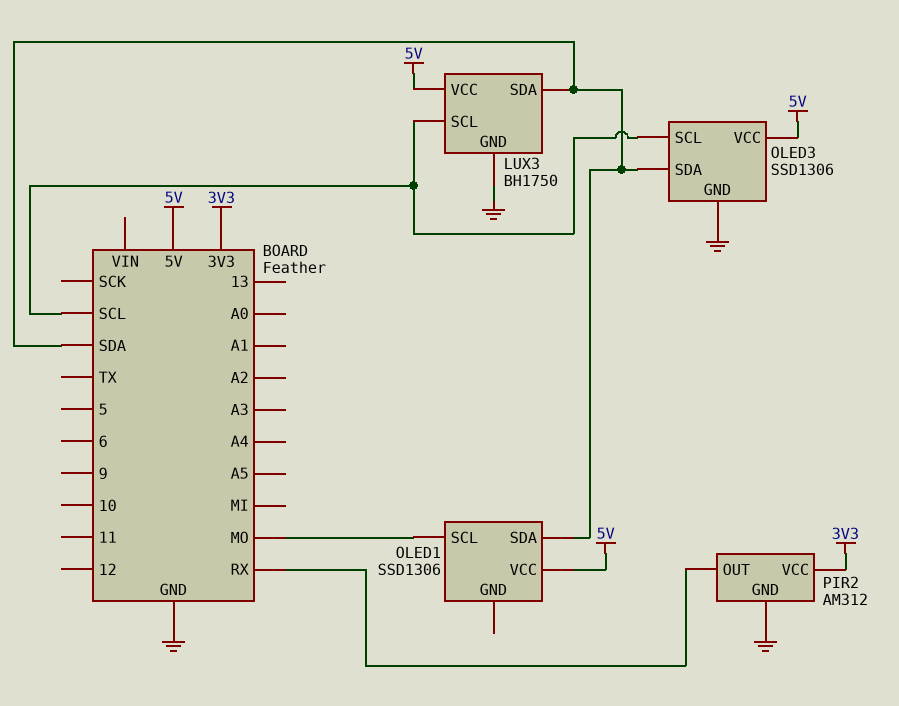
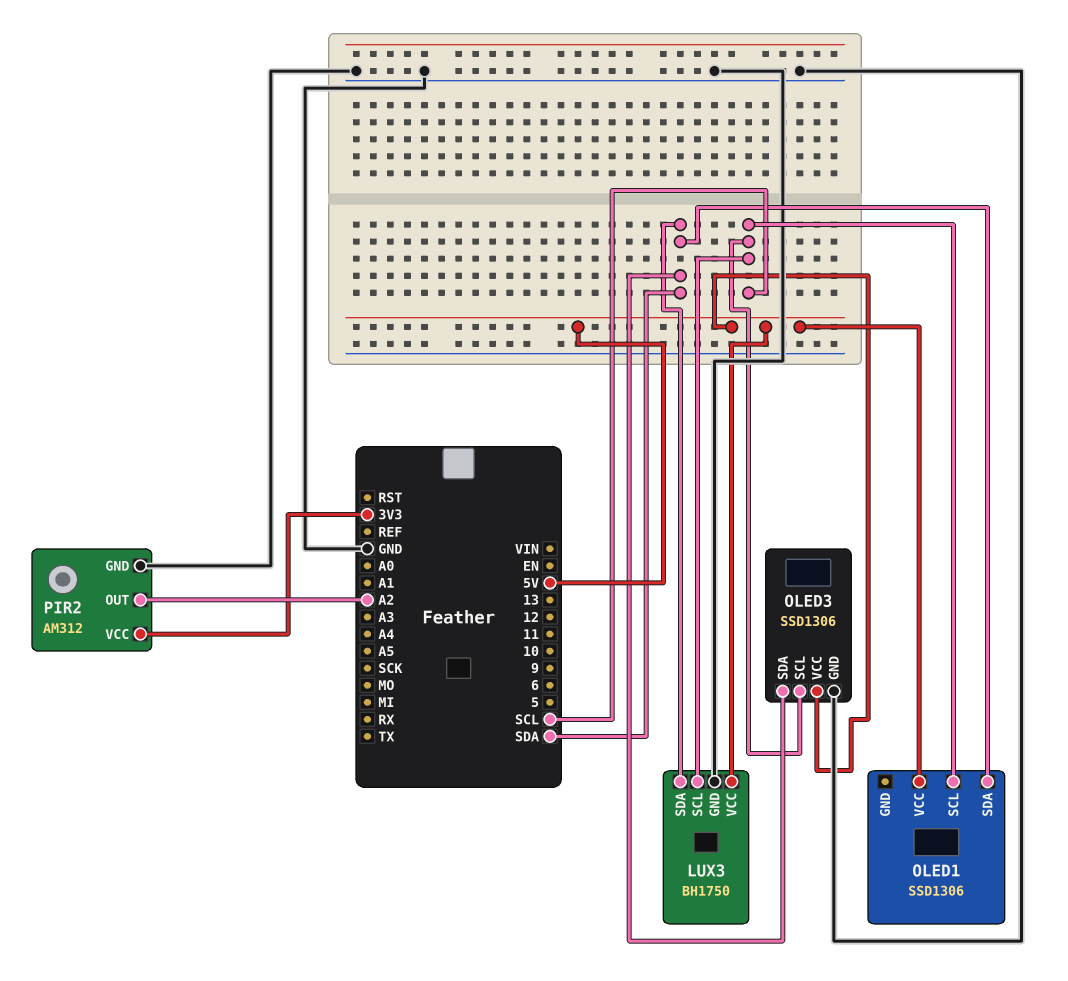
OLED1 pin SCL: MO -> SCL
PIR2 pin OUT: RX -> A2

